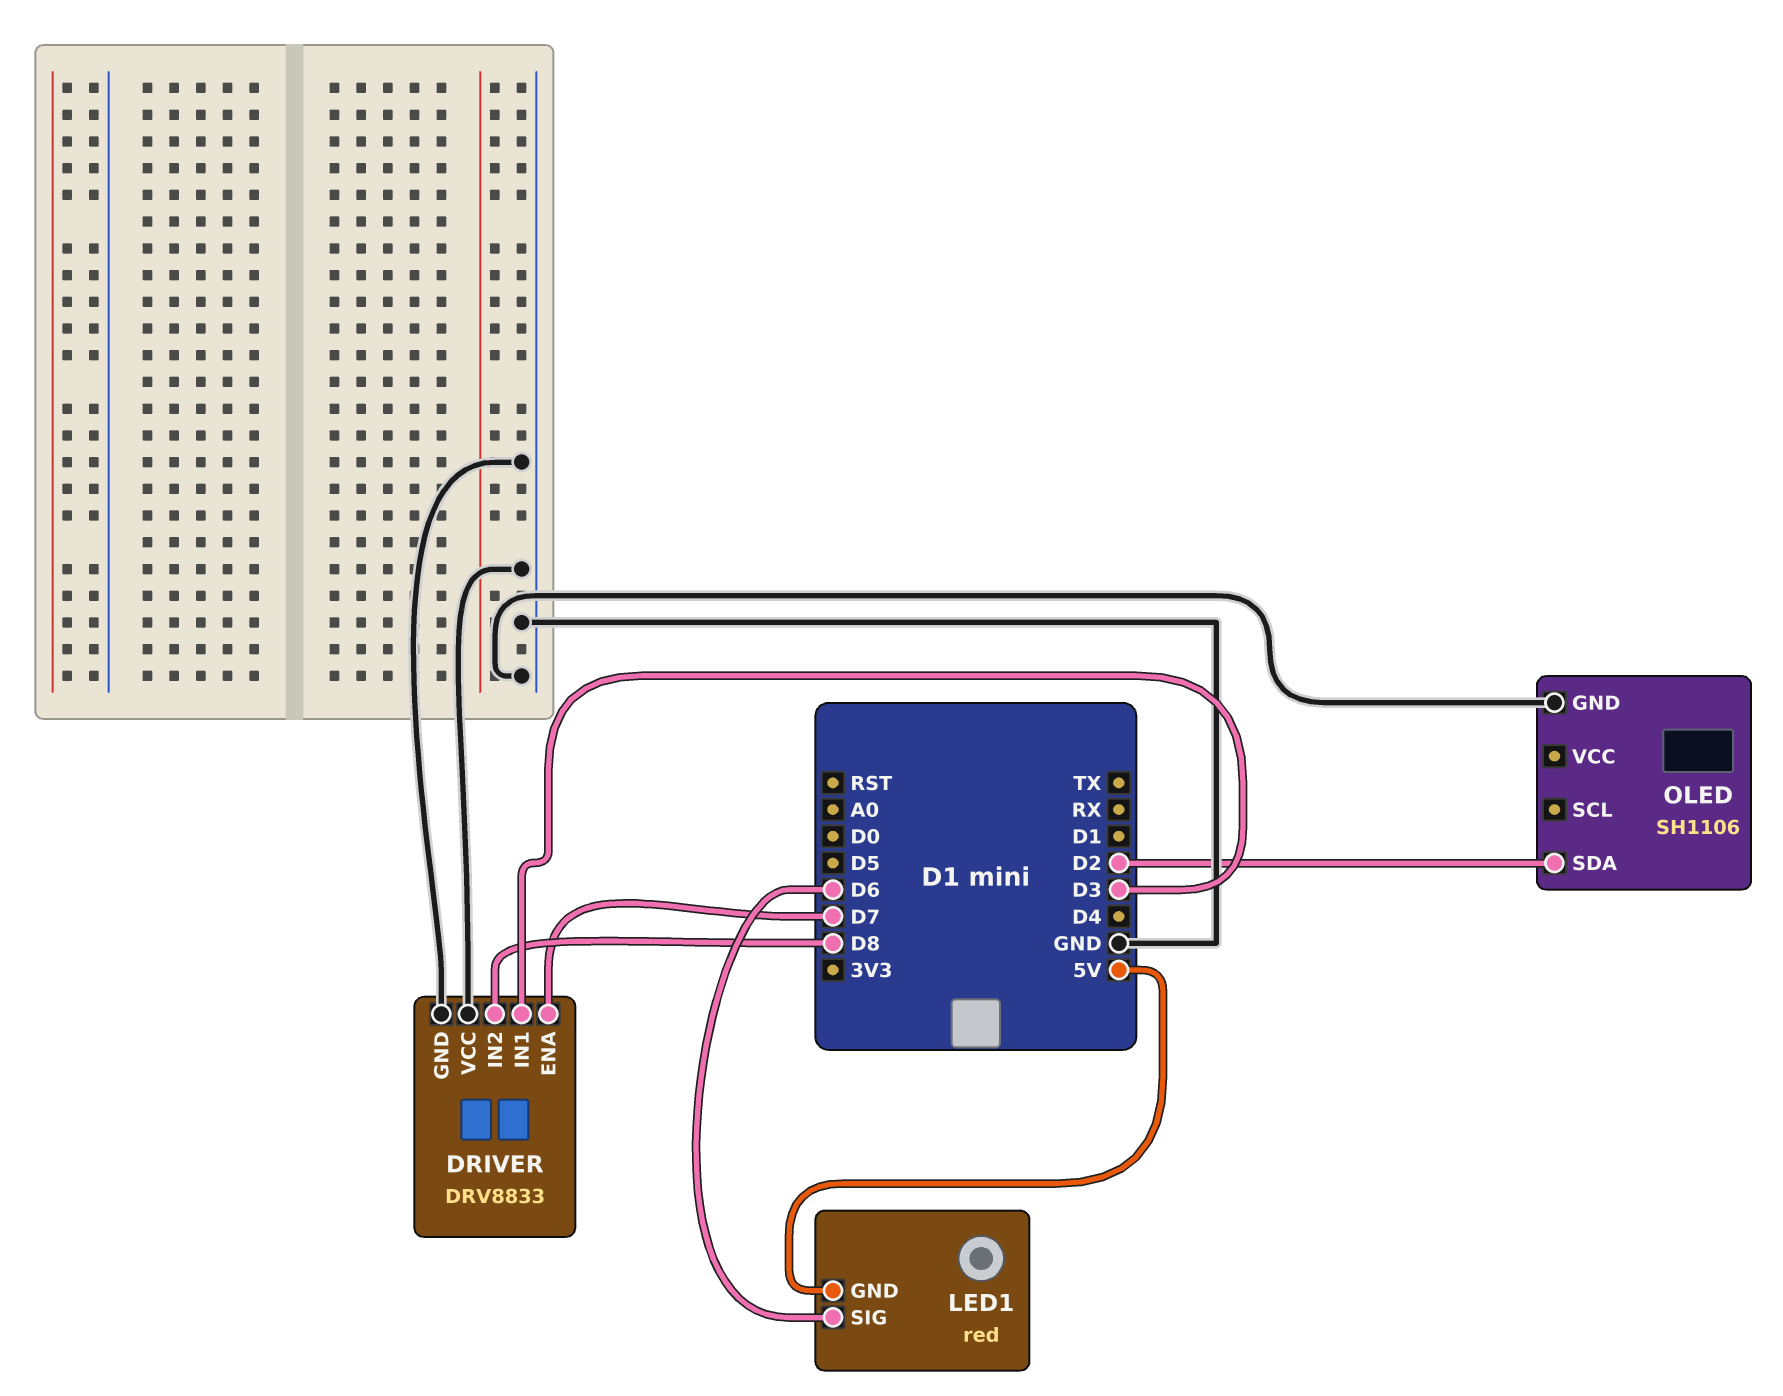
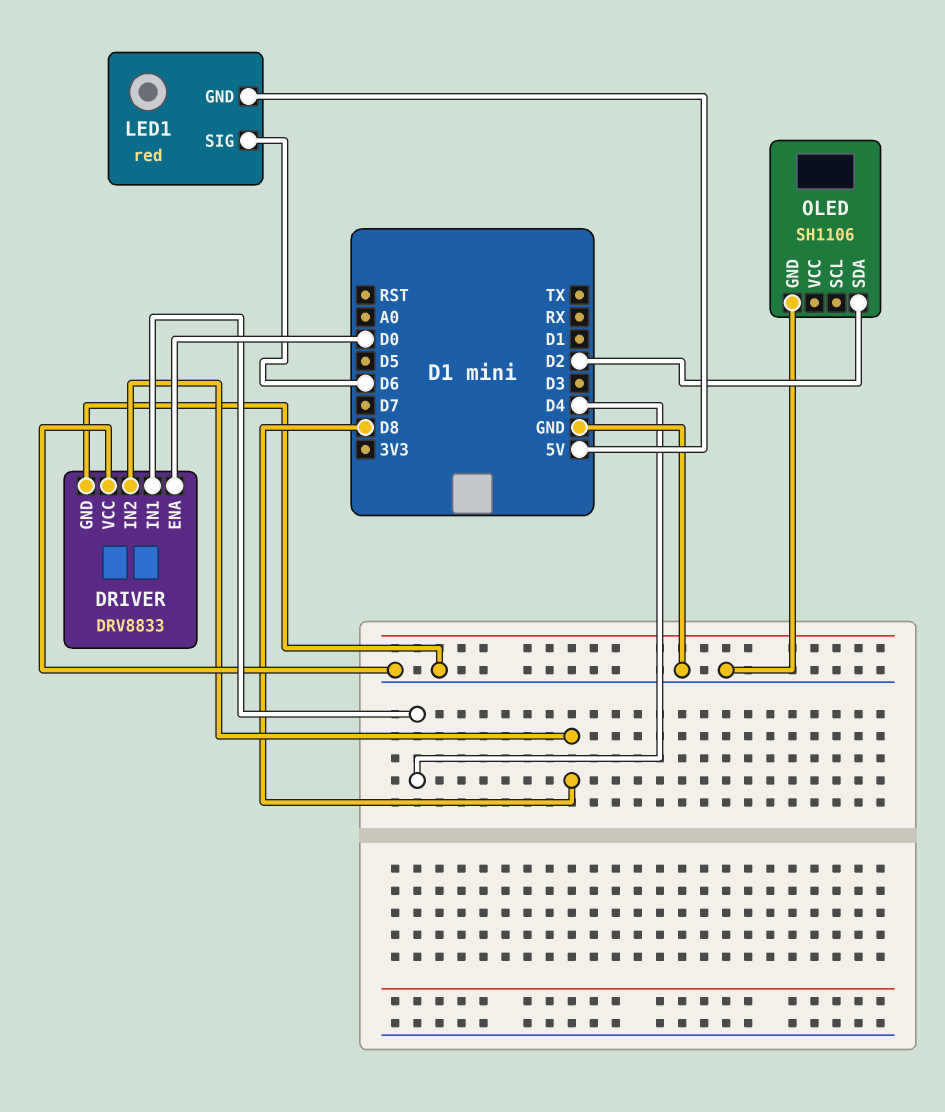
DRIVER pin ENA: D7 -> D0
DRIVER pin IN1: D3 -> D4

